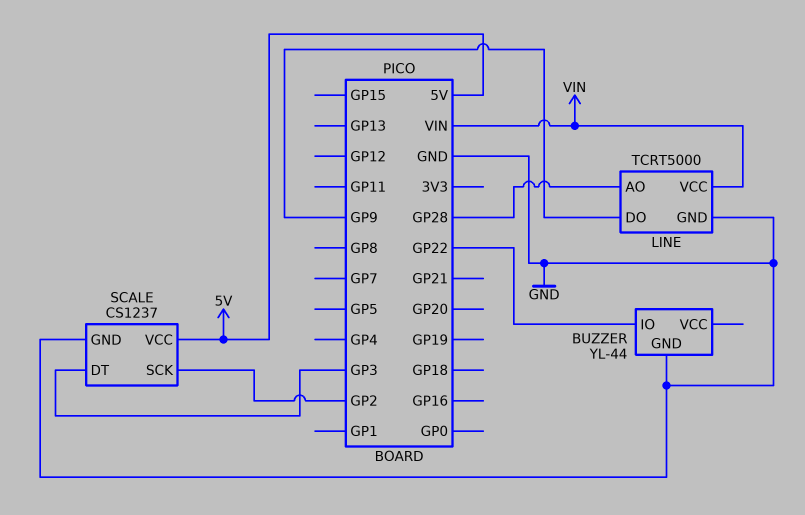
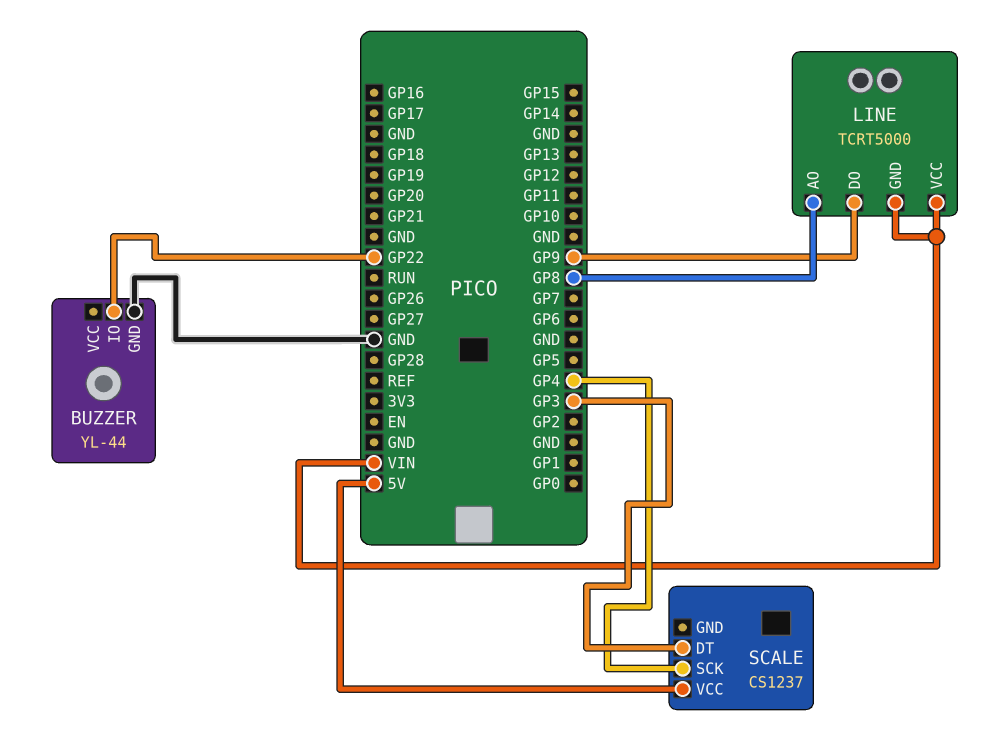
LINE pin AO: GP28 -> GP8
LINE pin GND: GND -> VIN
SCALE pin GND: GND -> none
SCALE pin SCK: GP2 -> GP4

